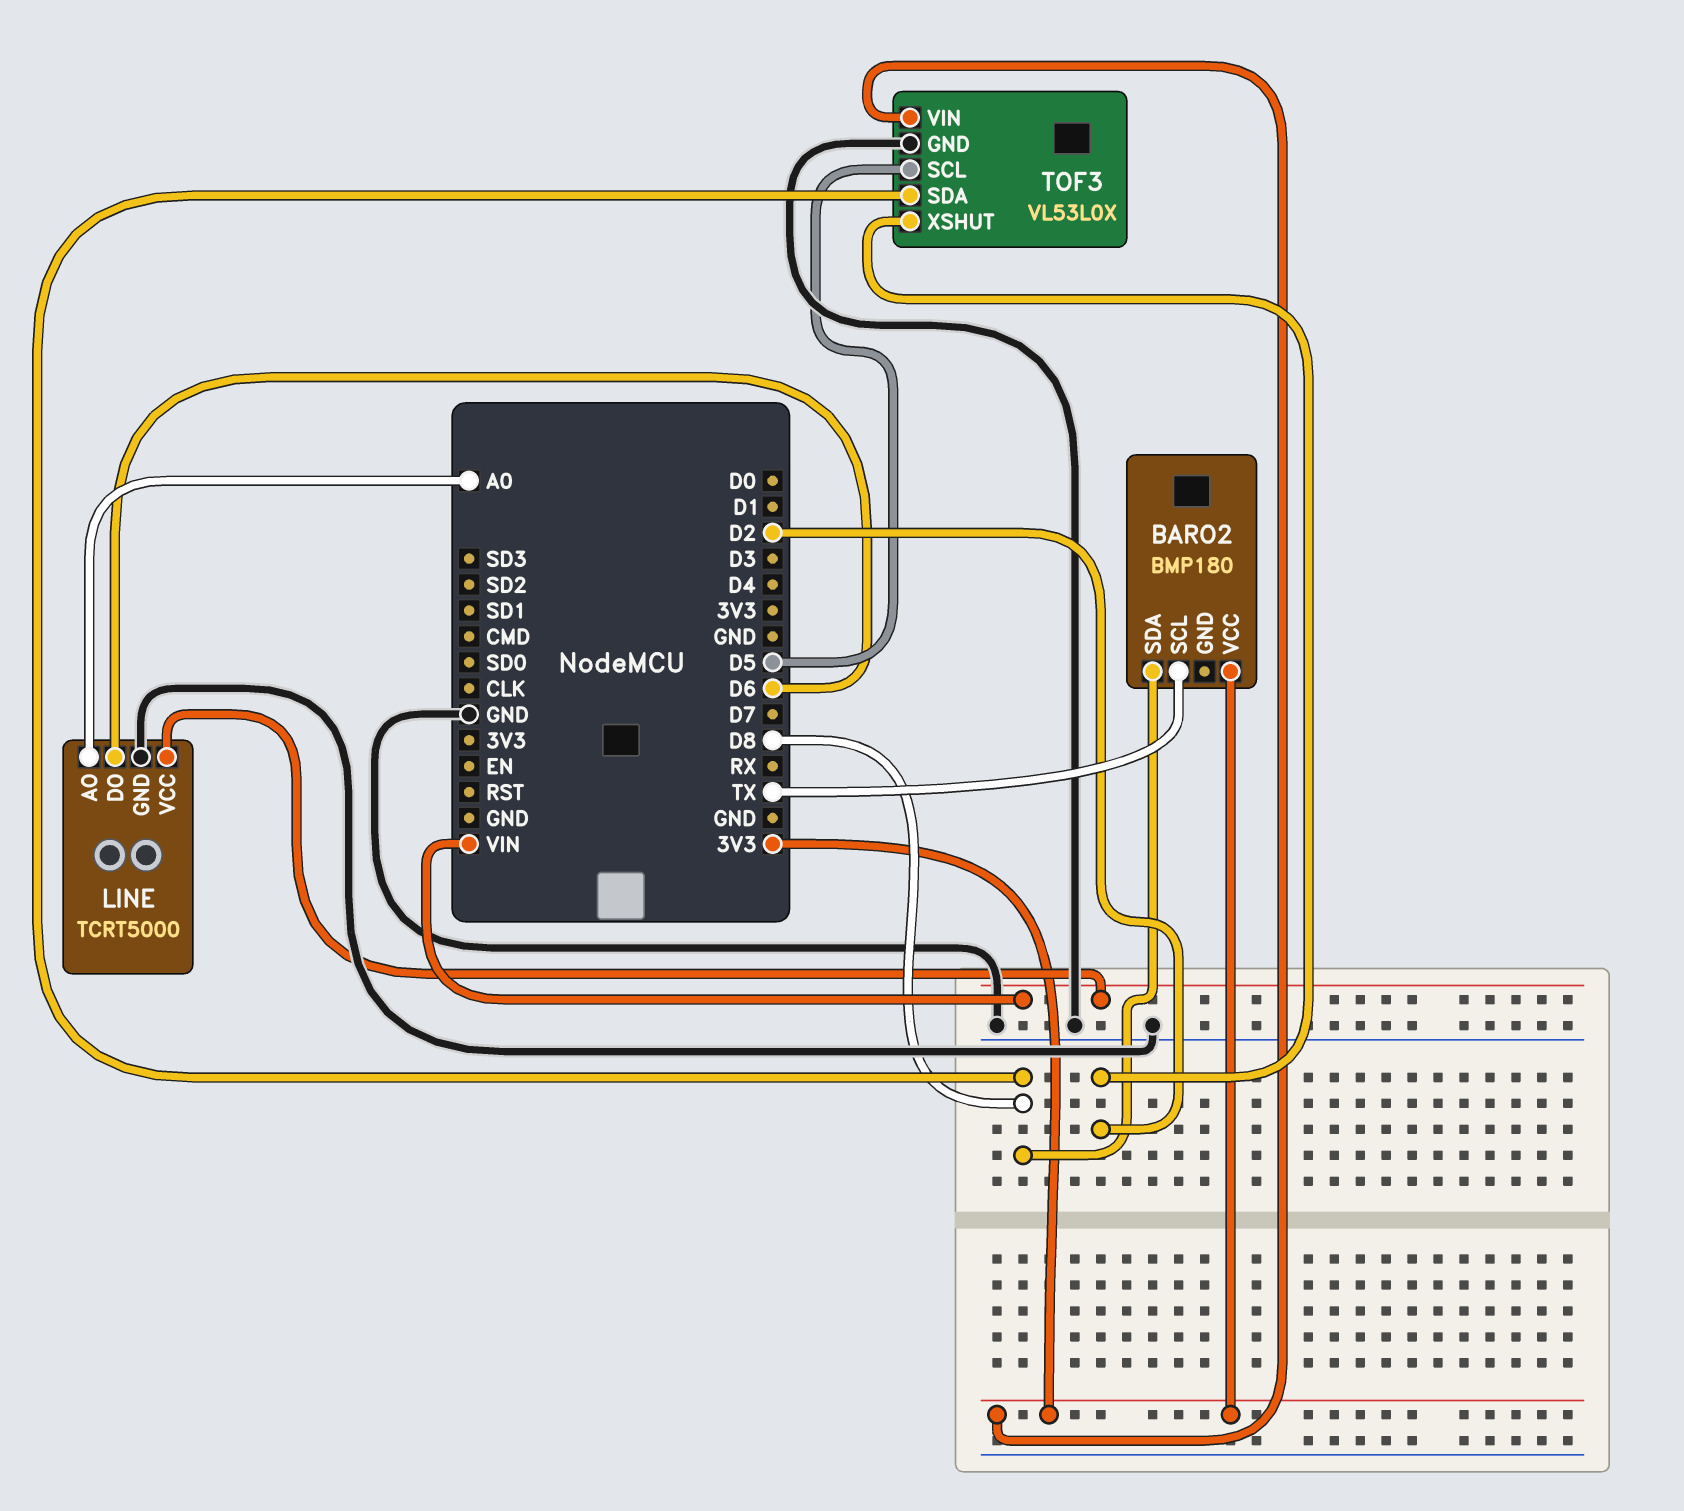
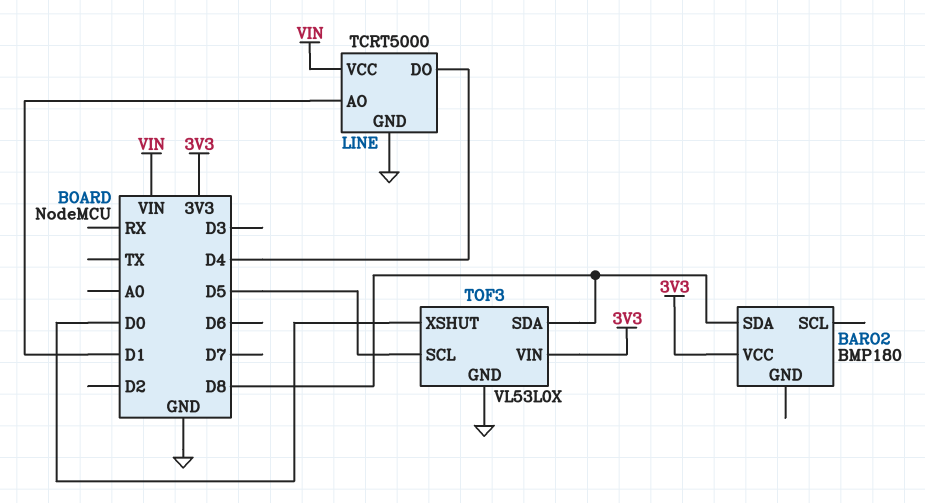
BARO2 pin SCL: TX -> none
LINE pin AO: A0 -> D1
LINE pin DO: D6 -> D4
TOF3 pin XSHUT: D2 -> D0

